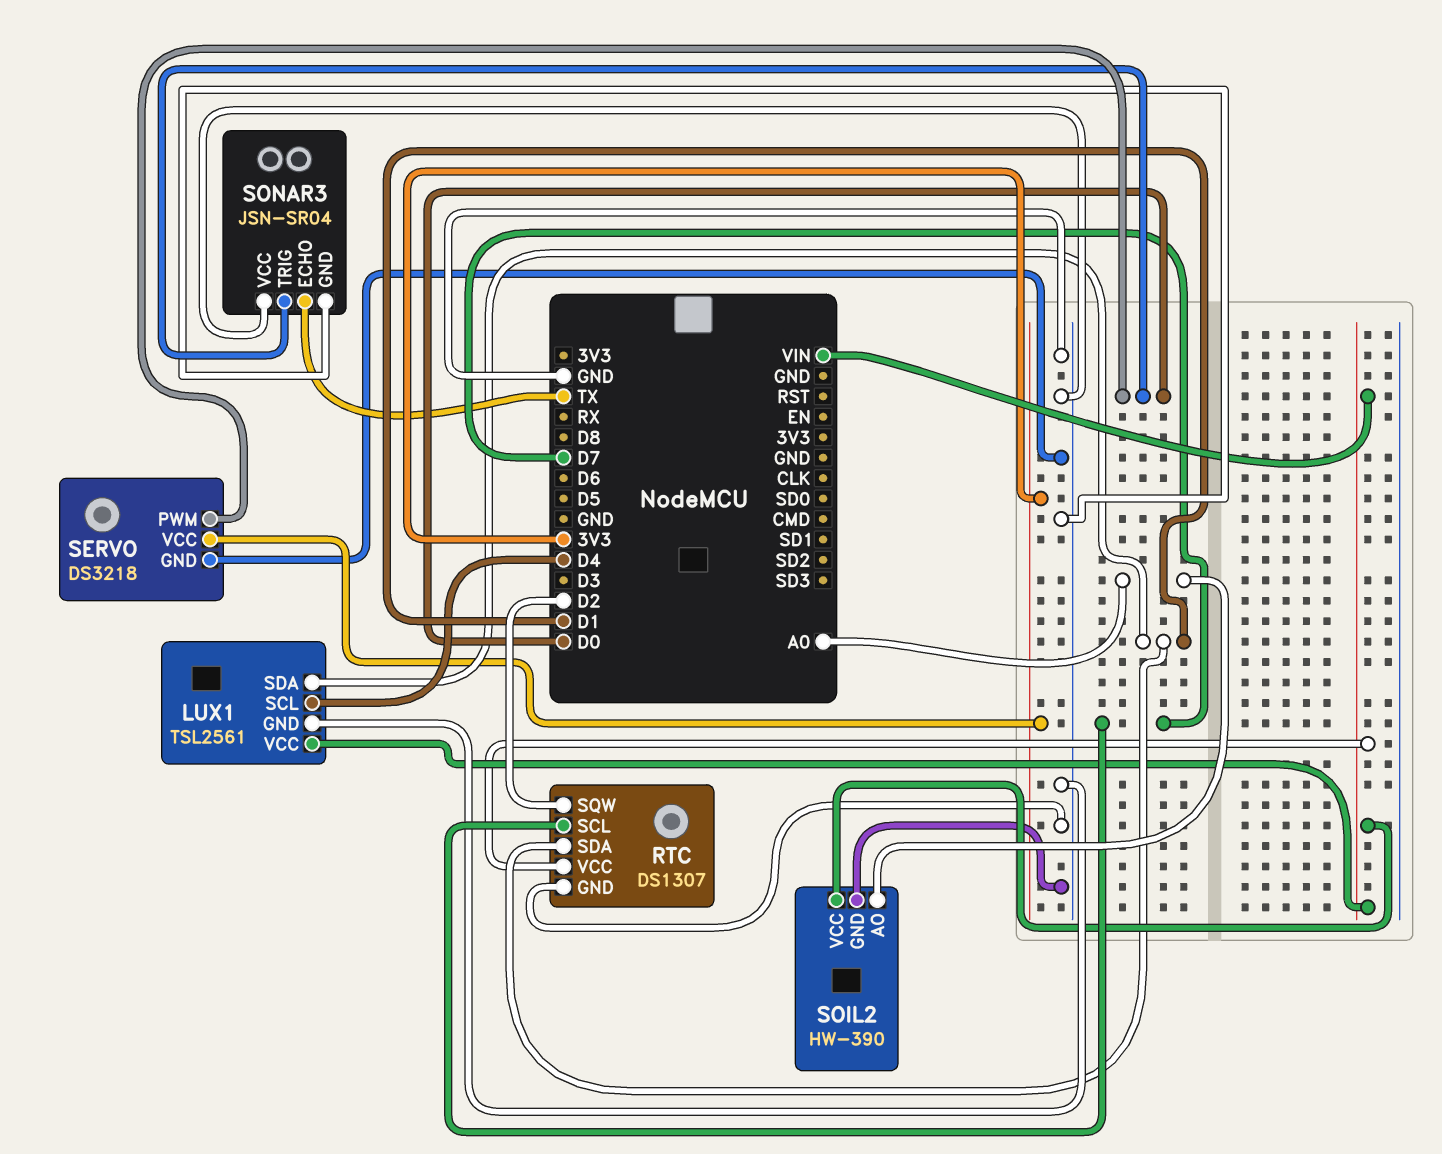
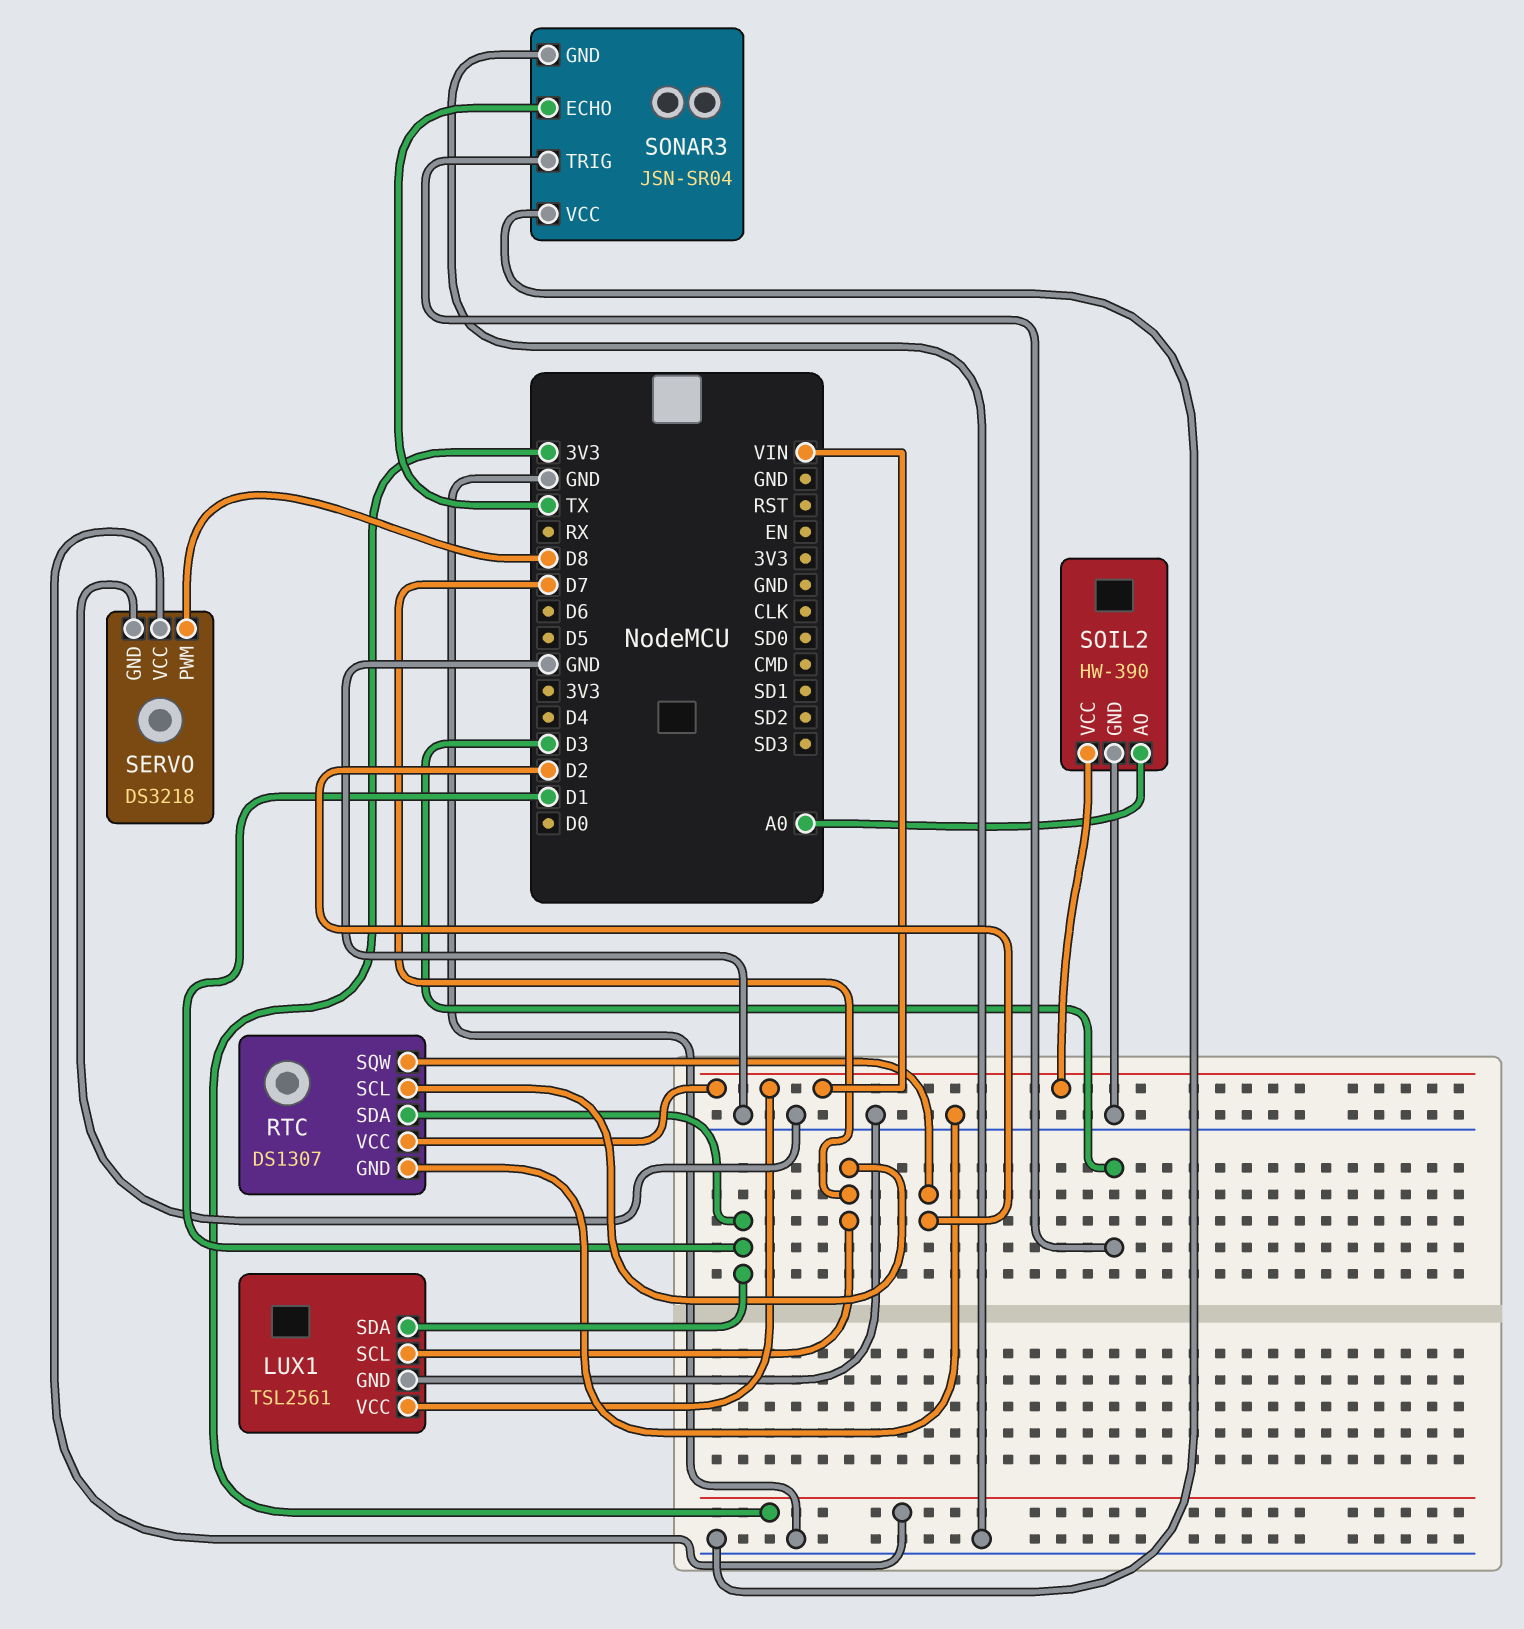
LUX1 pin SCL: D4 -> D7
SERVO pin PWM: D0 -> D8
SONAR3 pin TRIG: D0 -> D3

